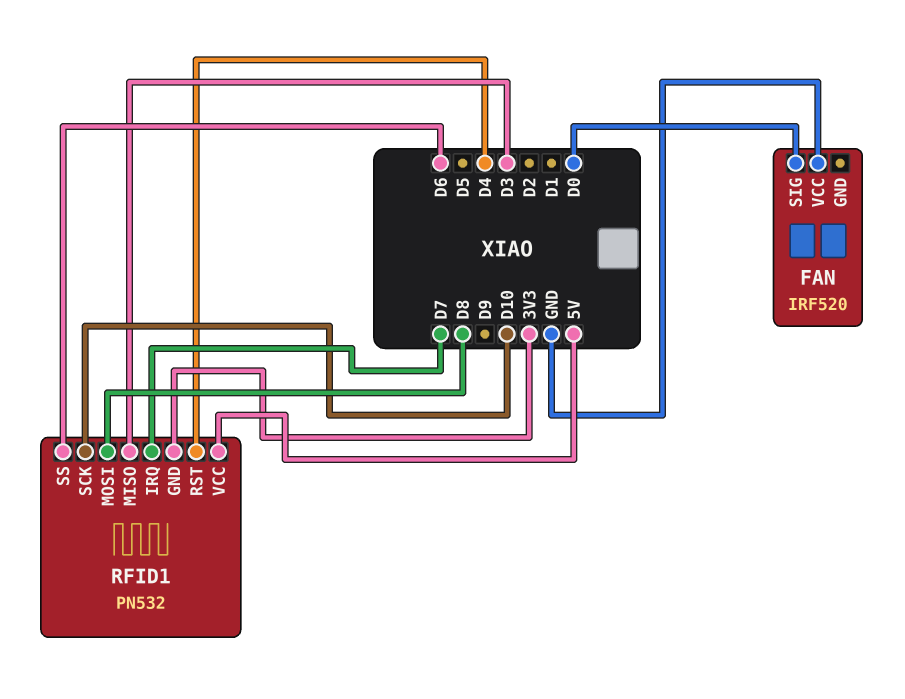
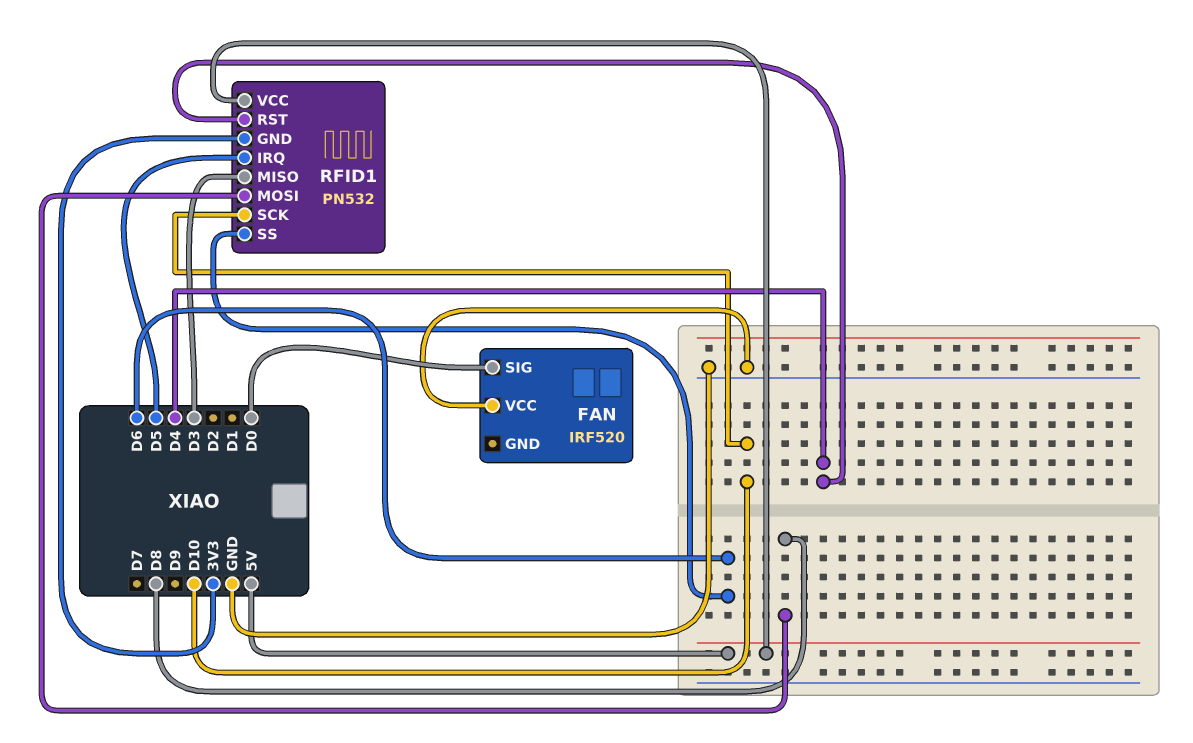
RFID1 pin IRQ: D7 -> D5

